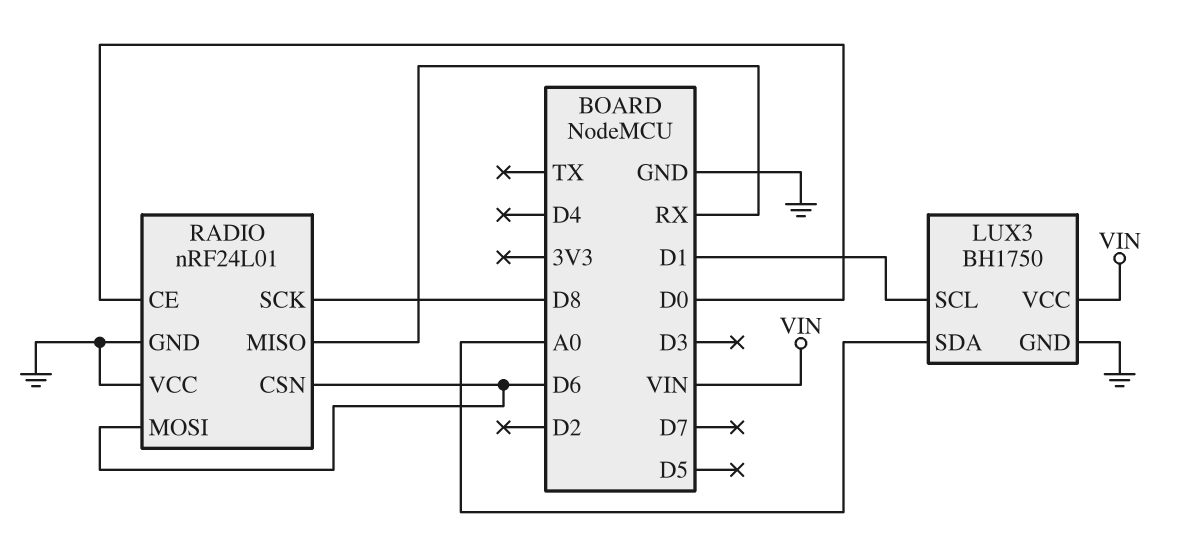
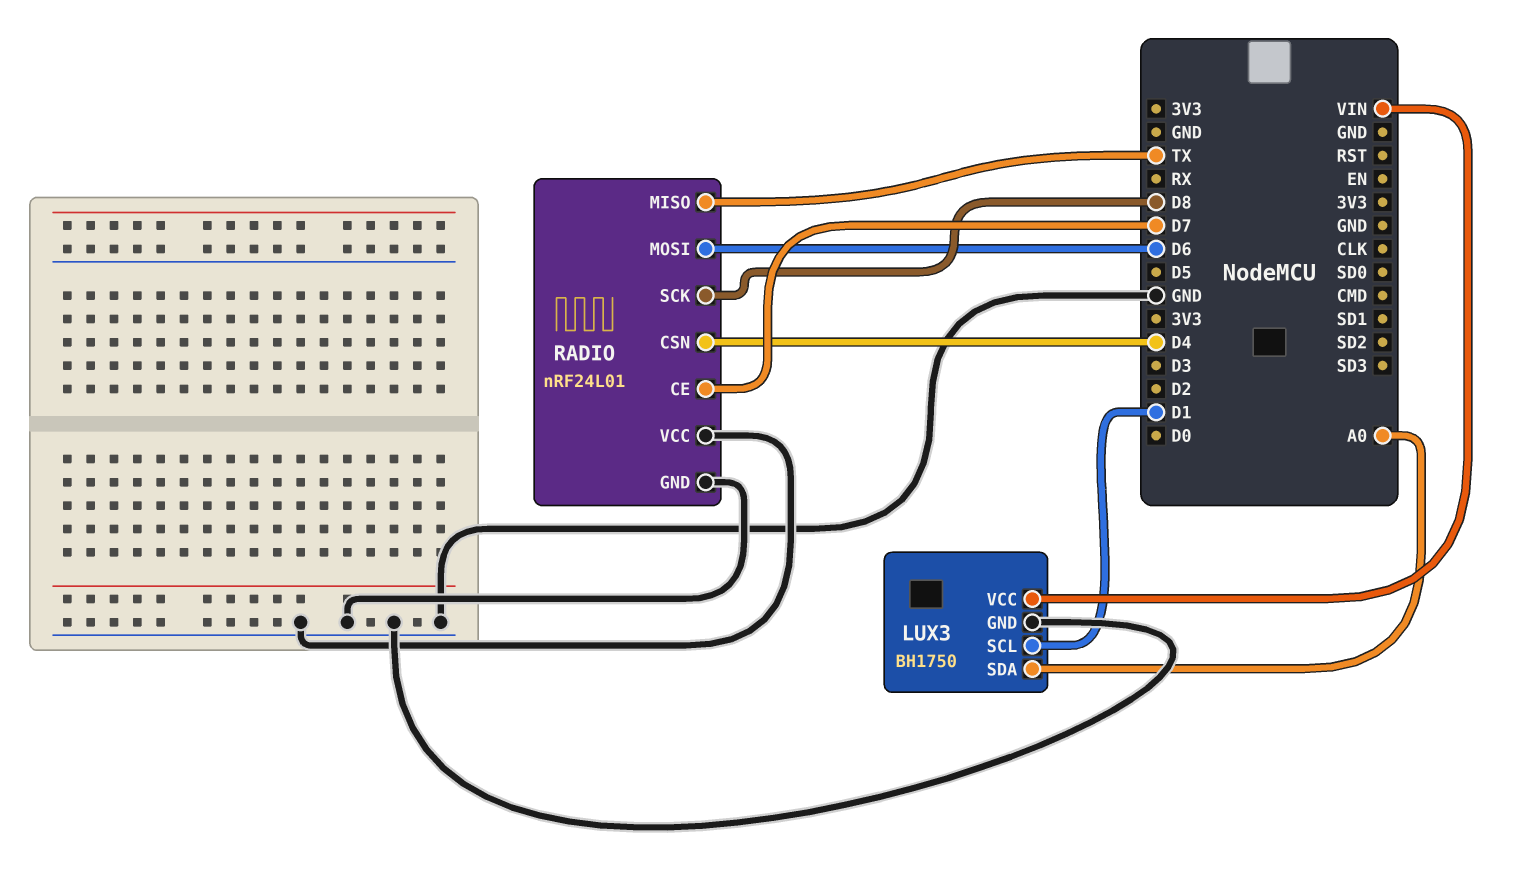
RADIO pin CE: D0 -> D7
RADIO pin CSN: D6 -> D4
RADIO pin MISO: RX -> TX

